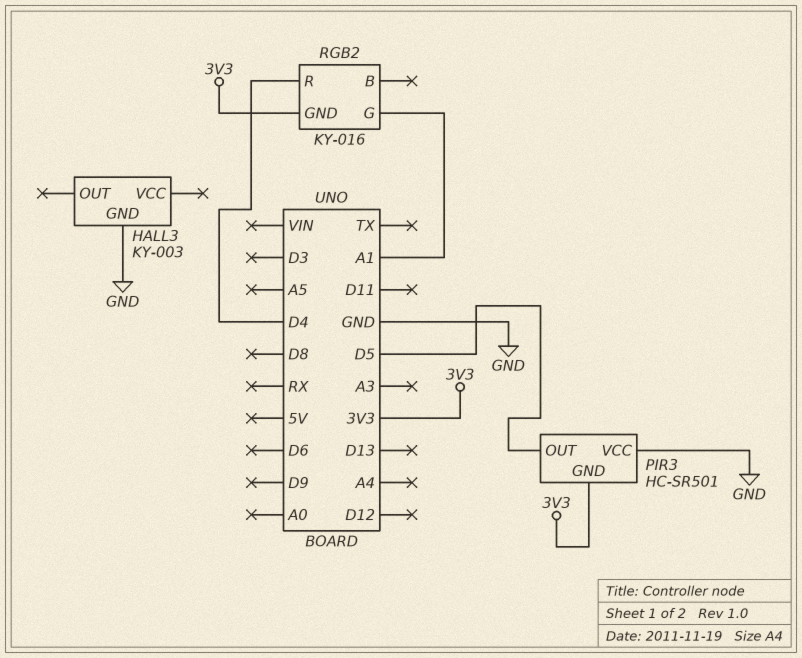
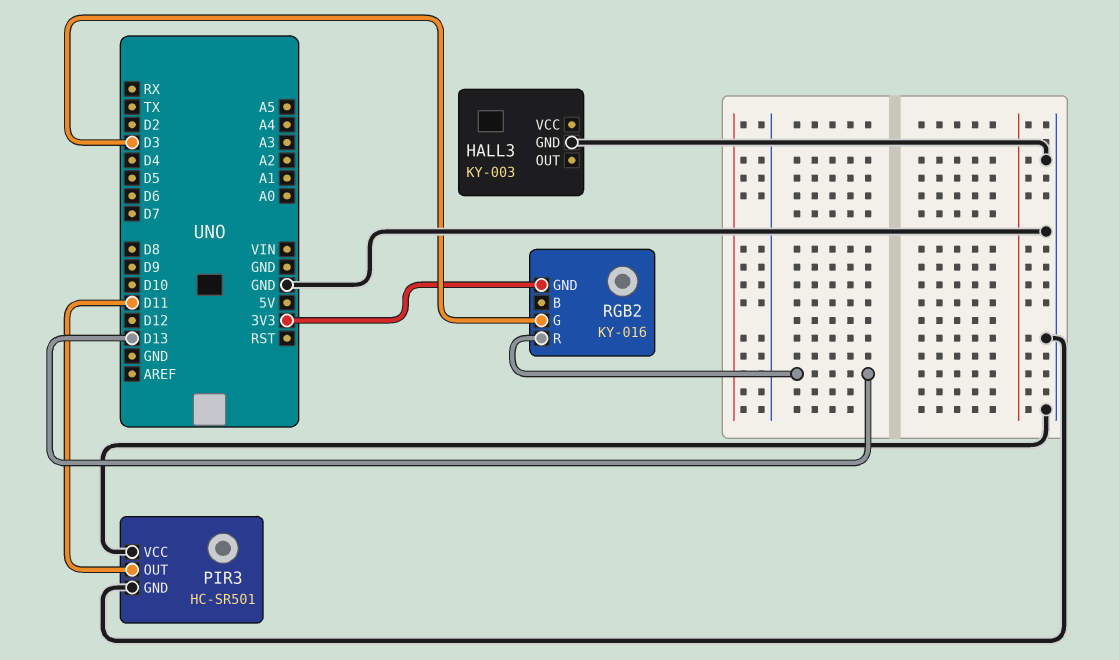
PIR3 pin GND: 3V3 -> GND
PIR3 pin OUT: D5 -> D11
RGB2 pin G: A1 -> D3
RGB2 pin R: D4 -> D13

